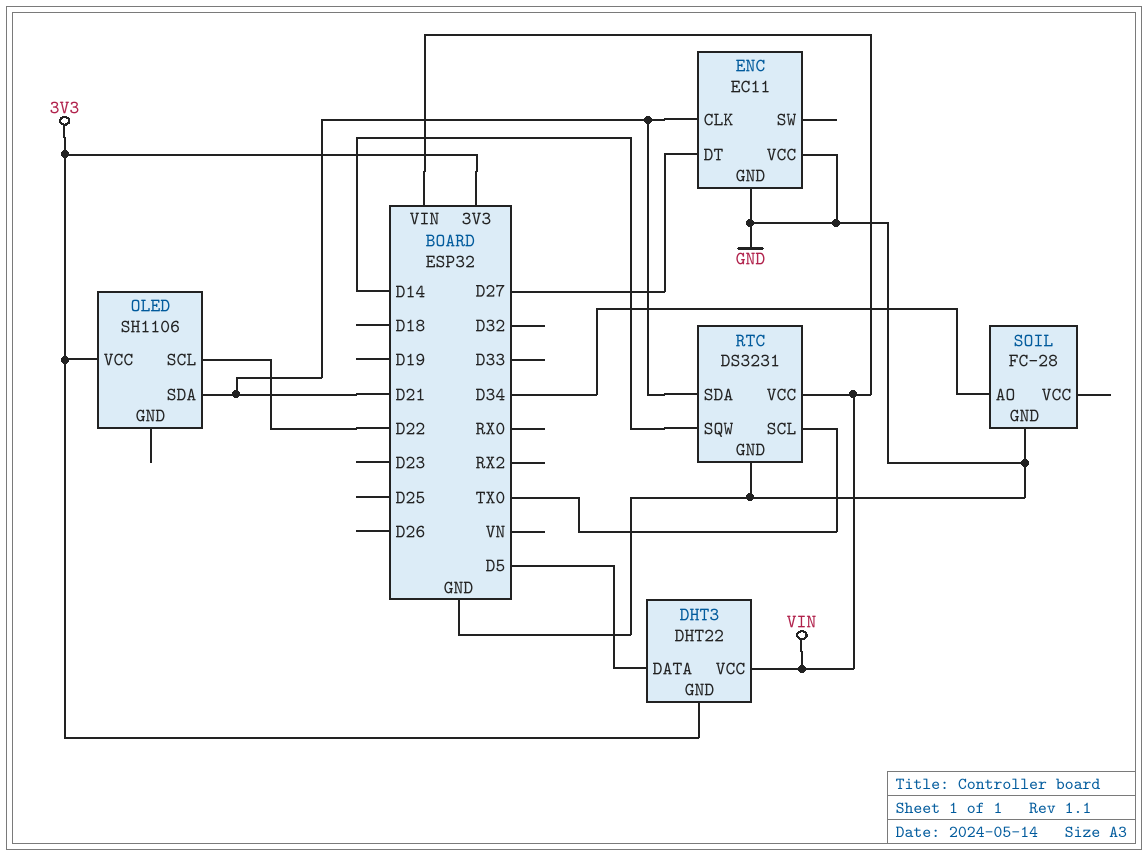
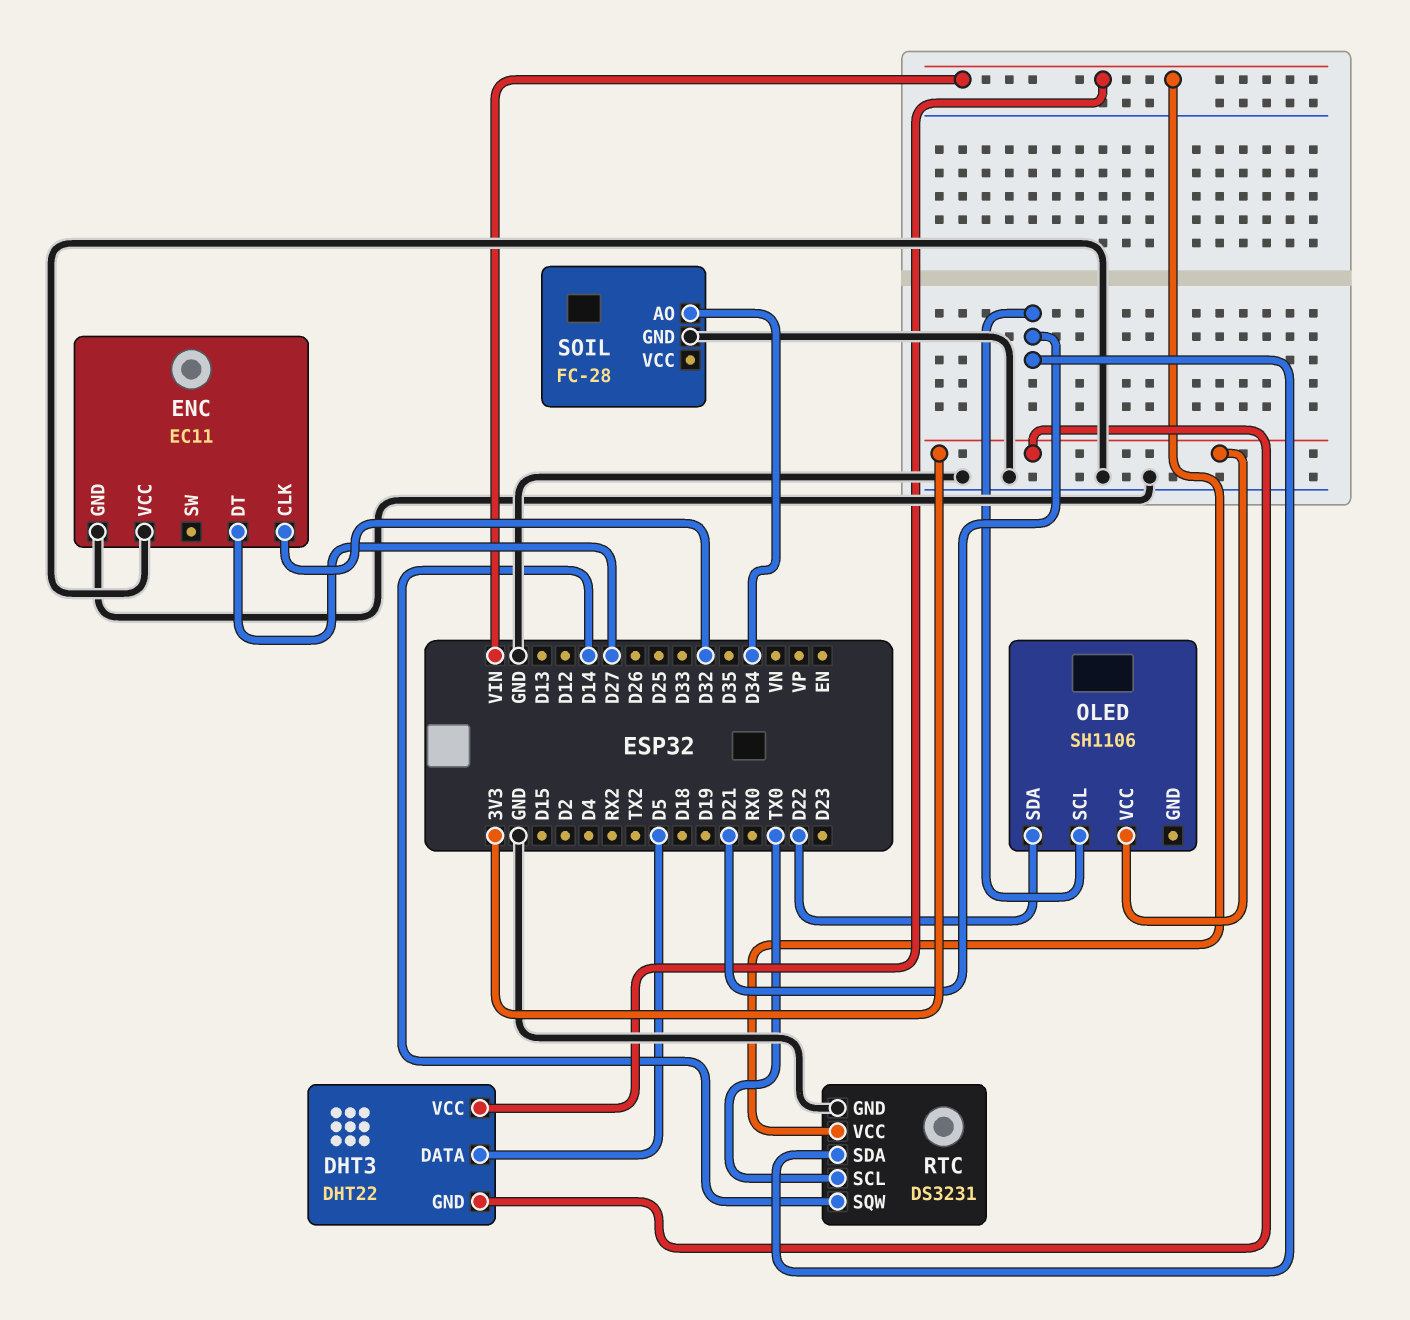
ENC pin CLK: D21 -> D32
OLED pin SCL: D22 -> D21
OLED pin SDA: D21 -> D22

